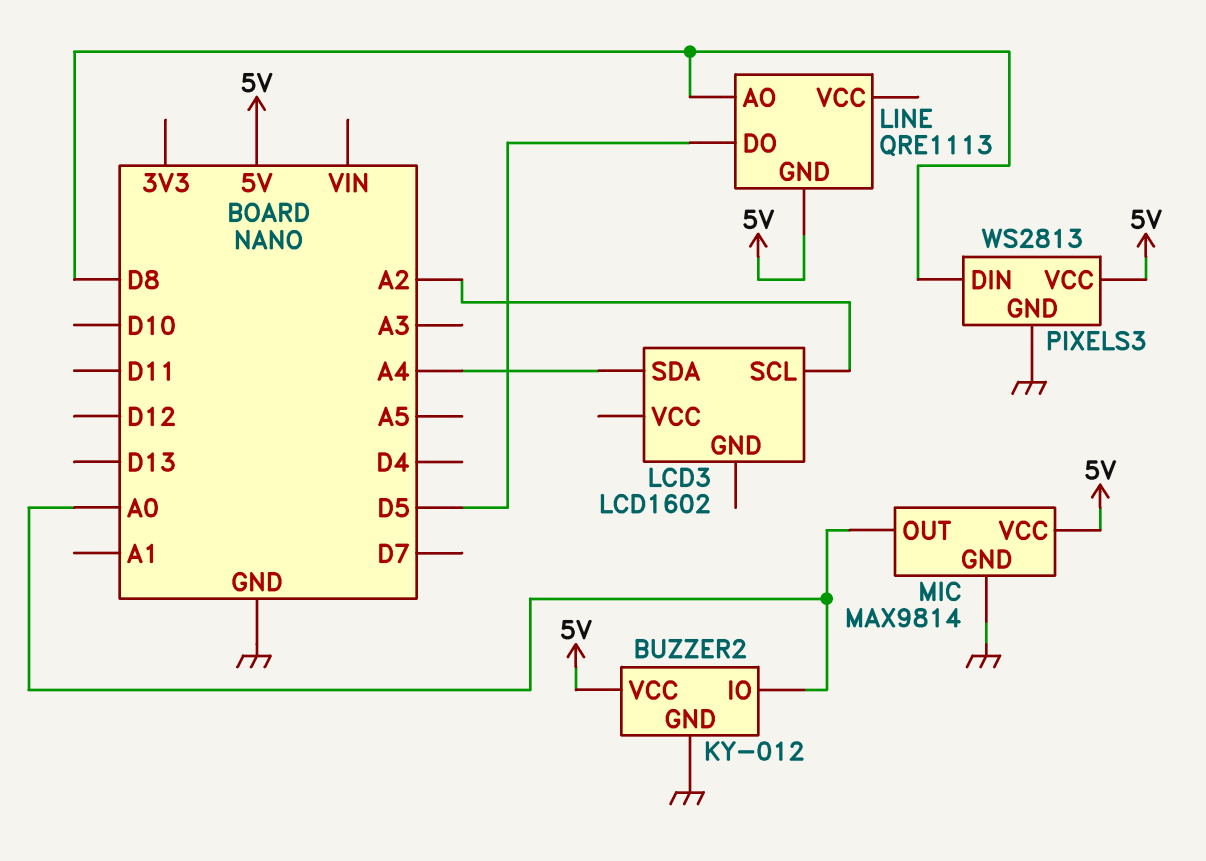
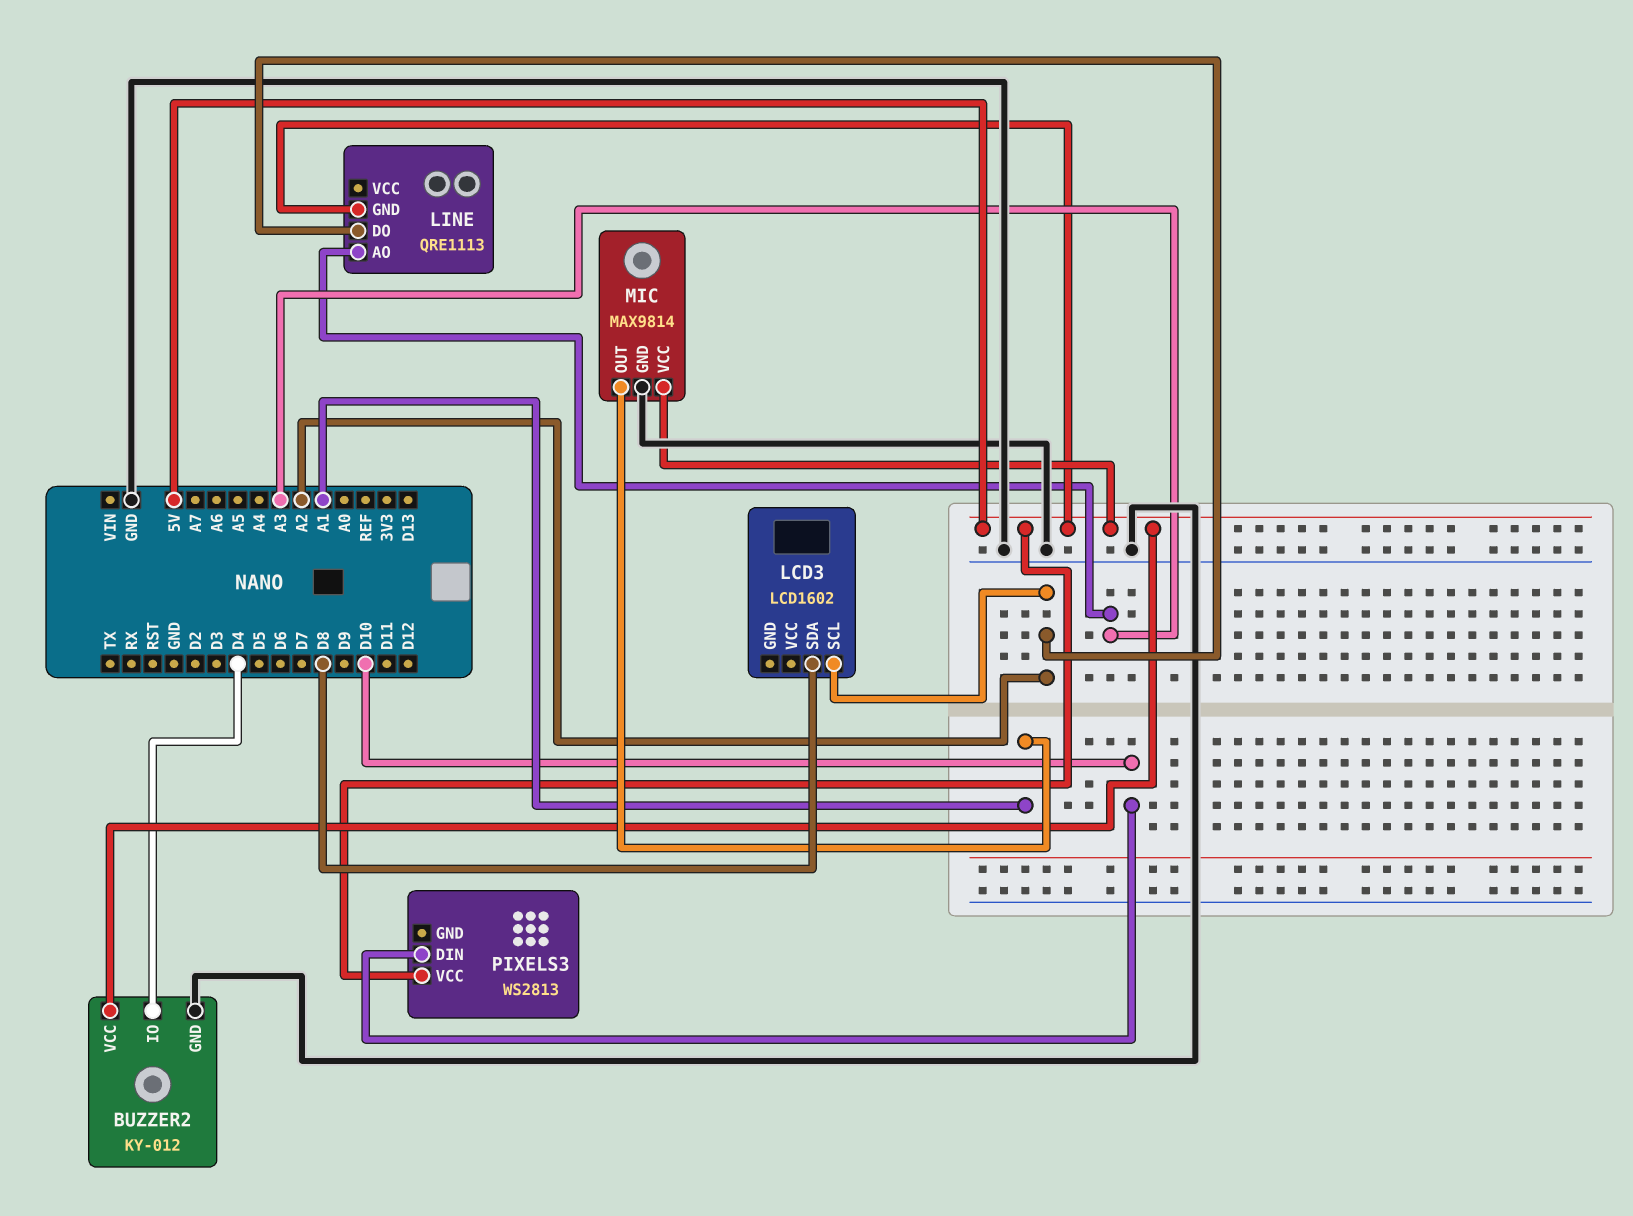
BUZZER2 pin IO: A0 -> D4
LCD3 pin SDA: A4 -> D8
LINE pin AO: D8 -> A3
LINE pin DO: D5 -> A2
MIC pin OUT: A0 -> A1
PIXELS3 pin DIN: D8 -> D10
PIXELS3 pin GND: GND -> none

